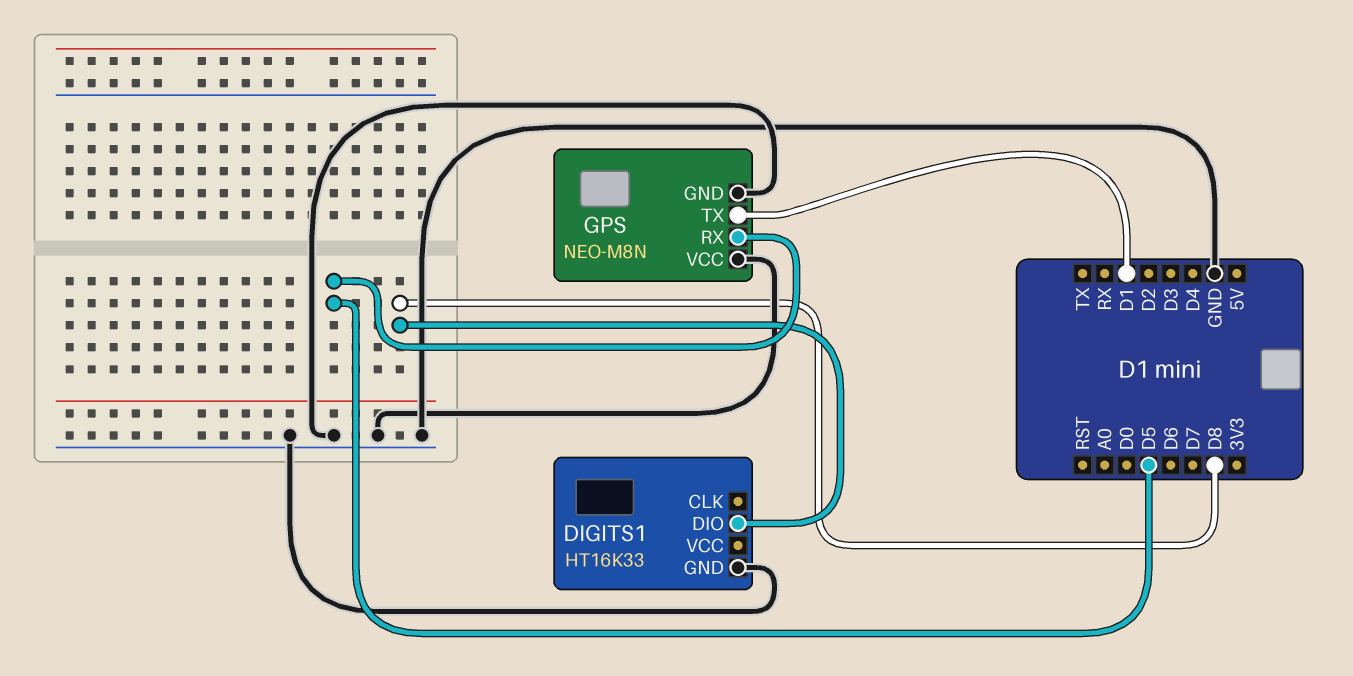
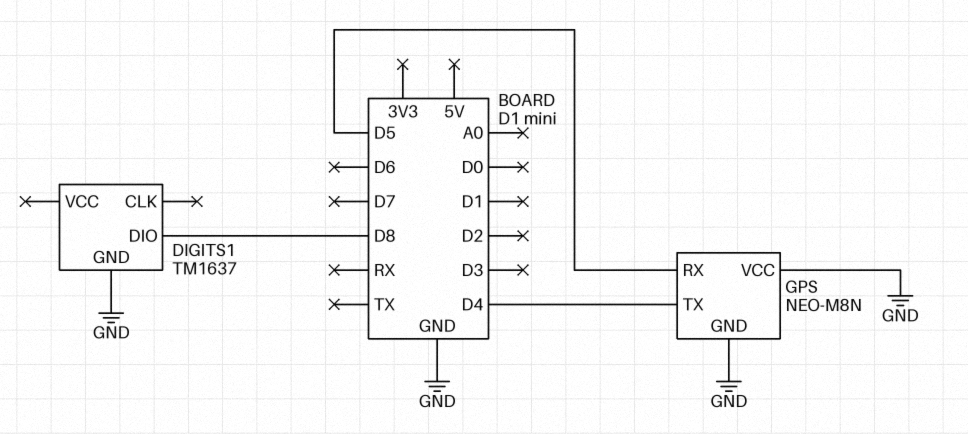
DIGITS1: HT16K33 -> TM1637
GPS pin TX: D1 -> D4

